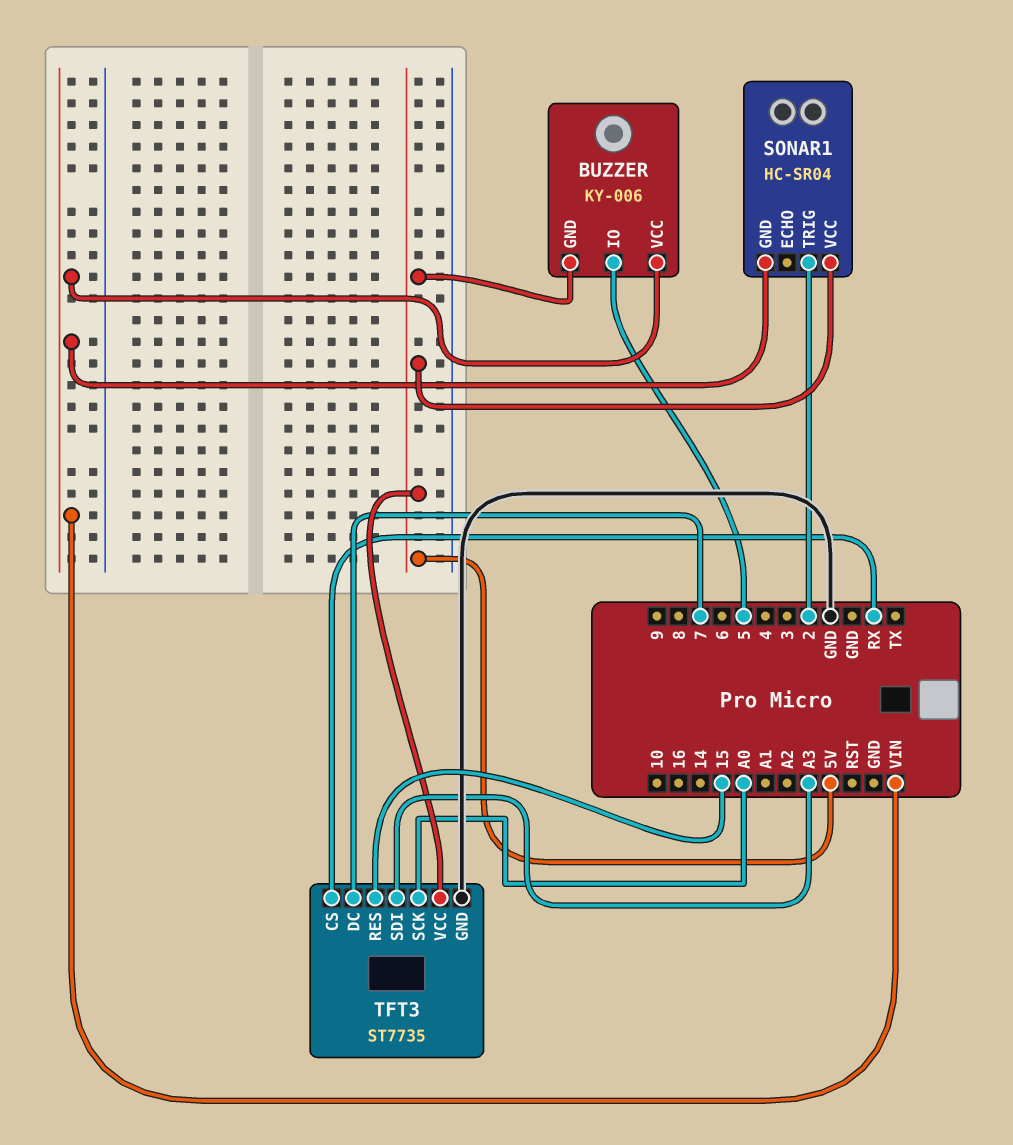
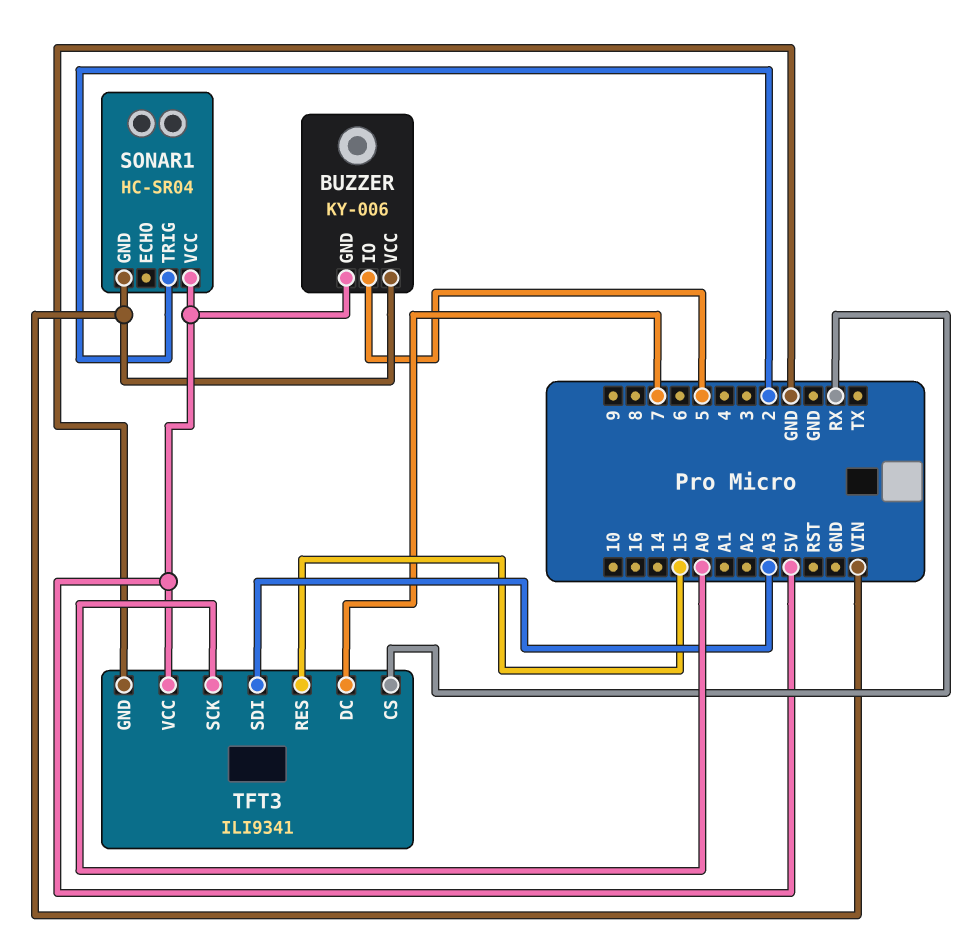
TFT3: ST7735 -> ILI9341

